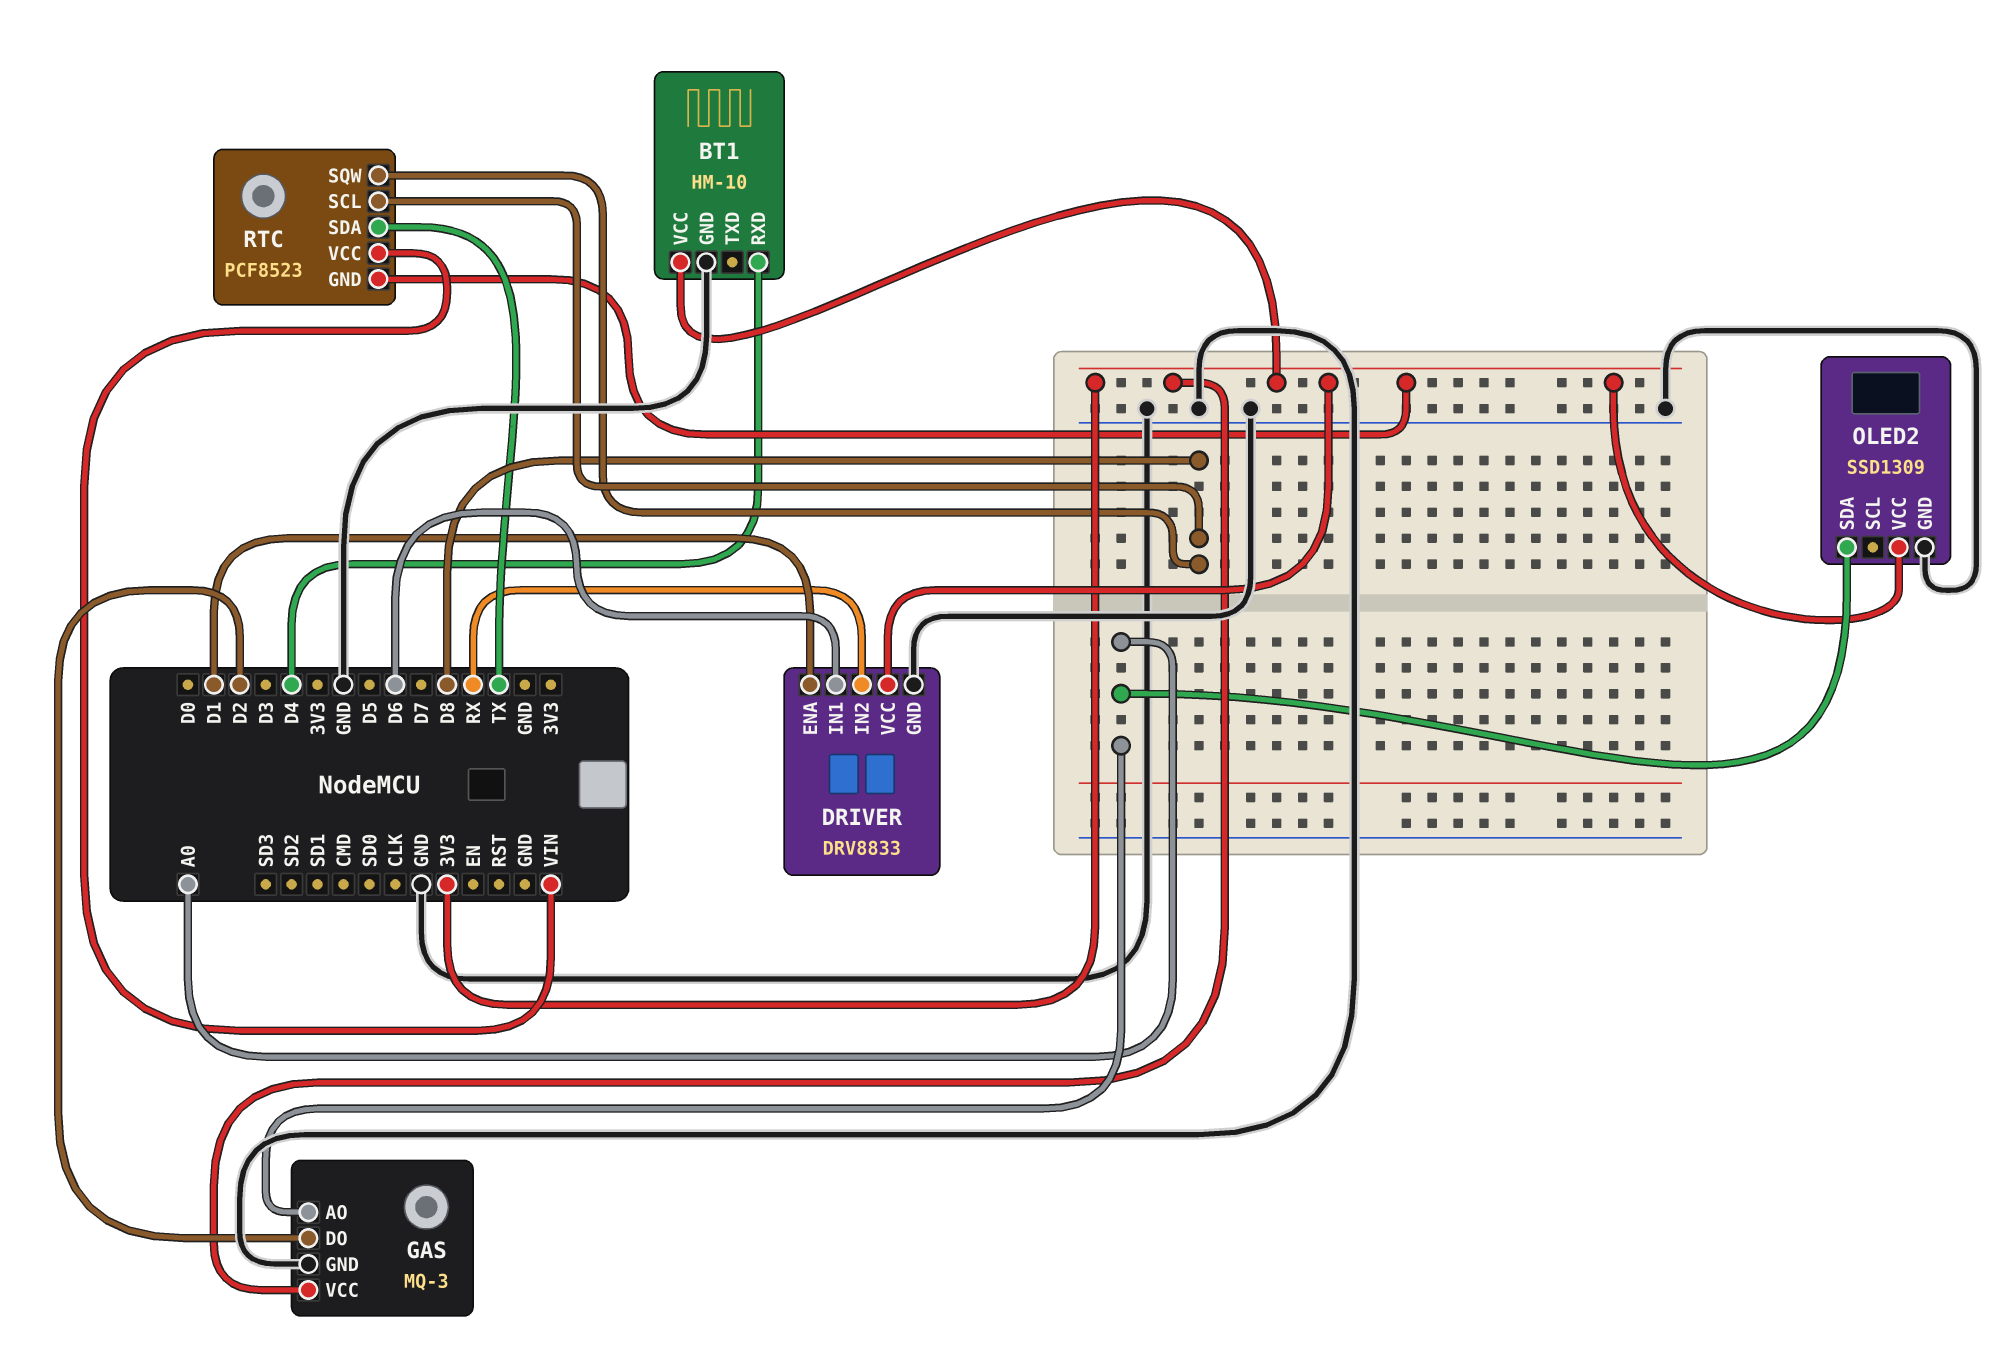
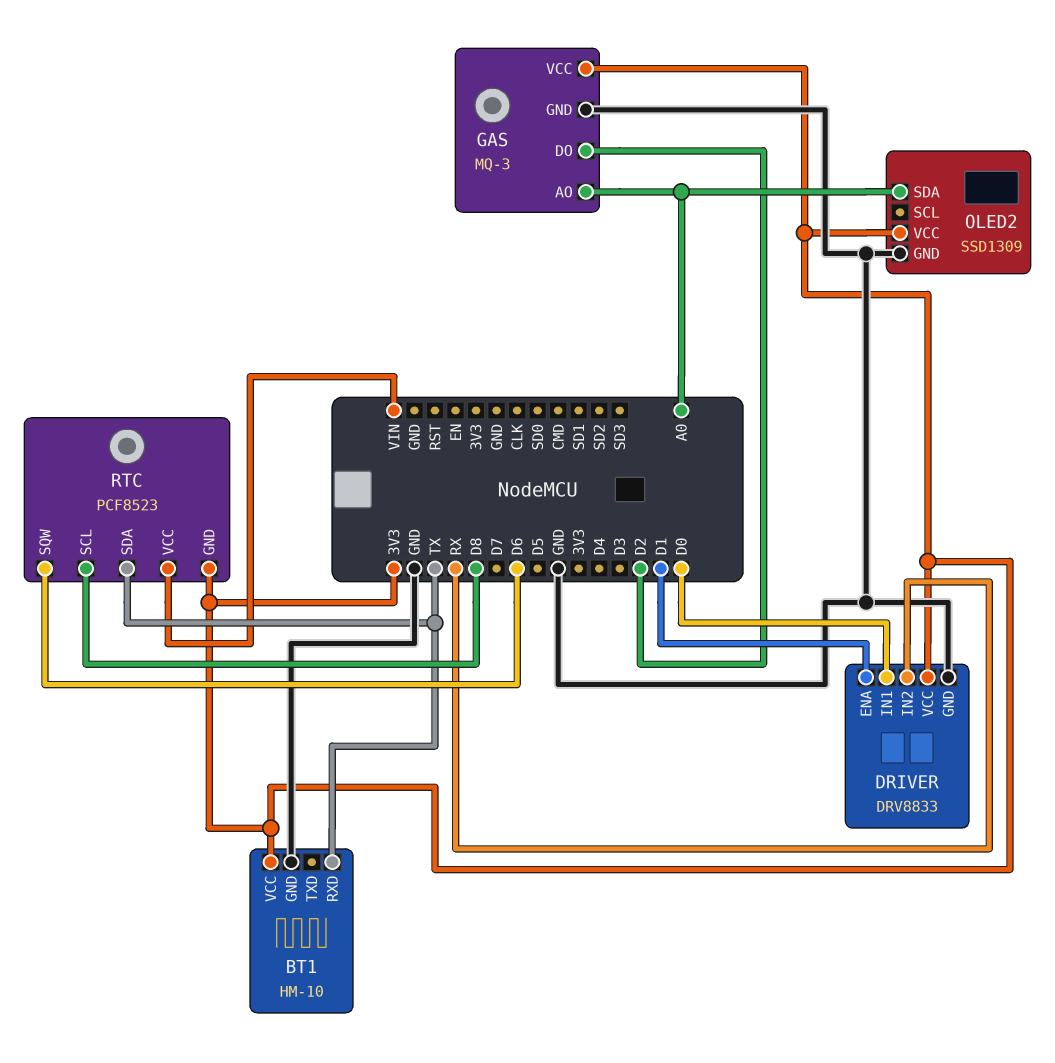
BT1 pin RXD: D4 -> TX
DRIVER pin IN1: D6 -> D0
RTC pin SQW: D8 -> D6

